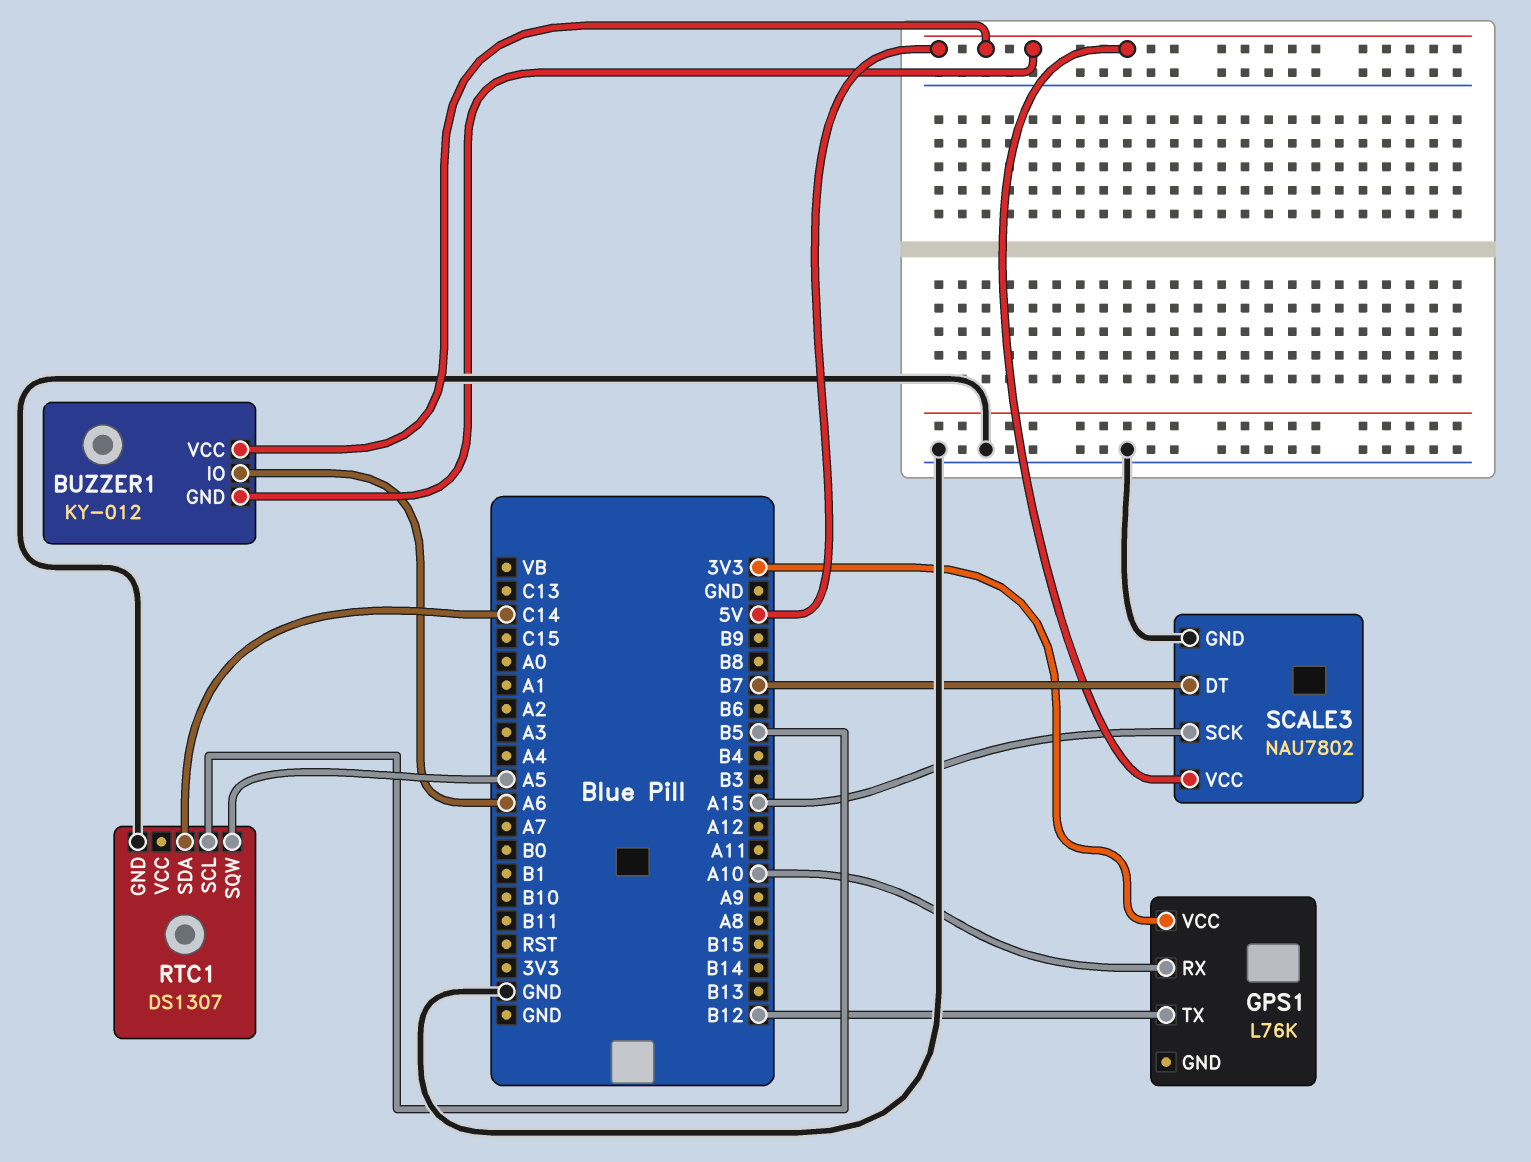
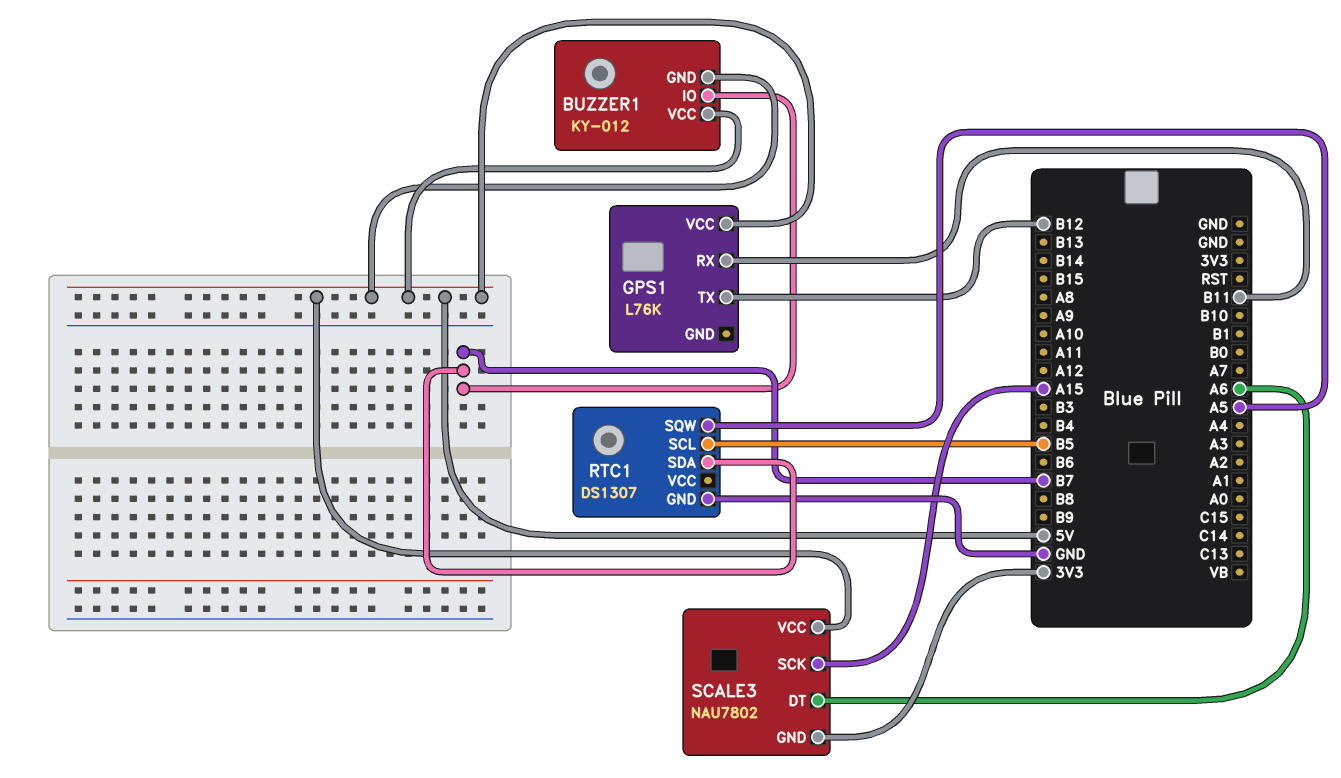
BUZZER1 pin IO: A6 -> B7
GPS1 pin RX: A10 -> B11
GPS1 pin VCC: 3V3 -> 5V
RTC1 pin SDA: C14 -> B7
SCALE3 pin DT: B7 -> A6
SCALE3 pin GND: GND -> 3V3

